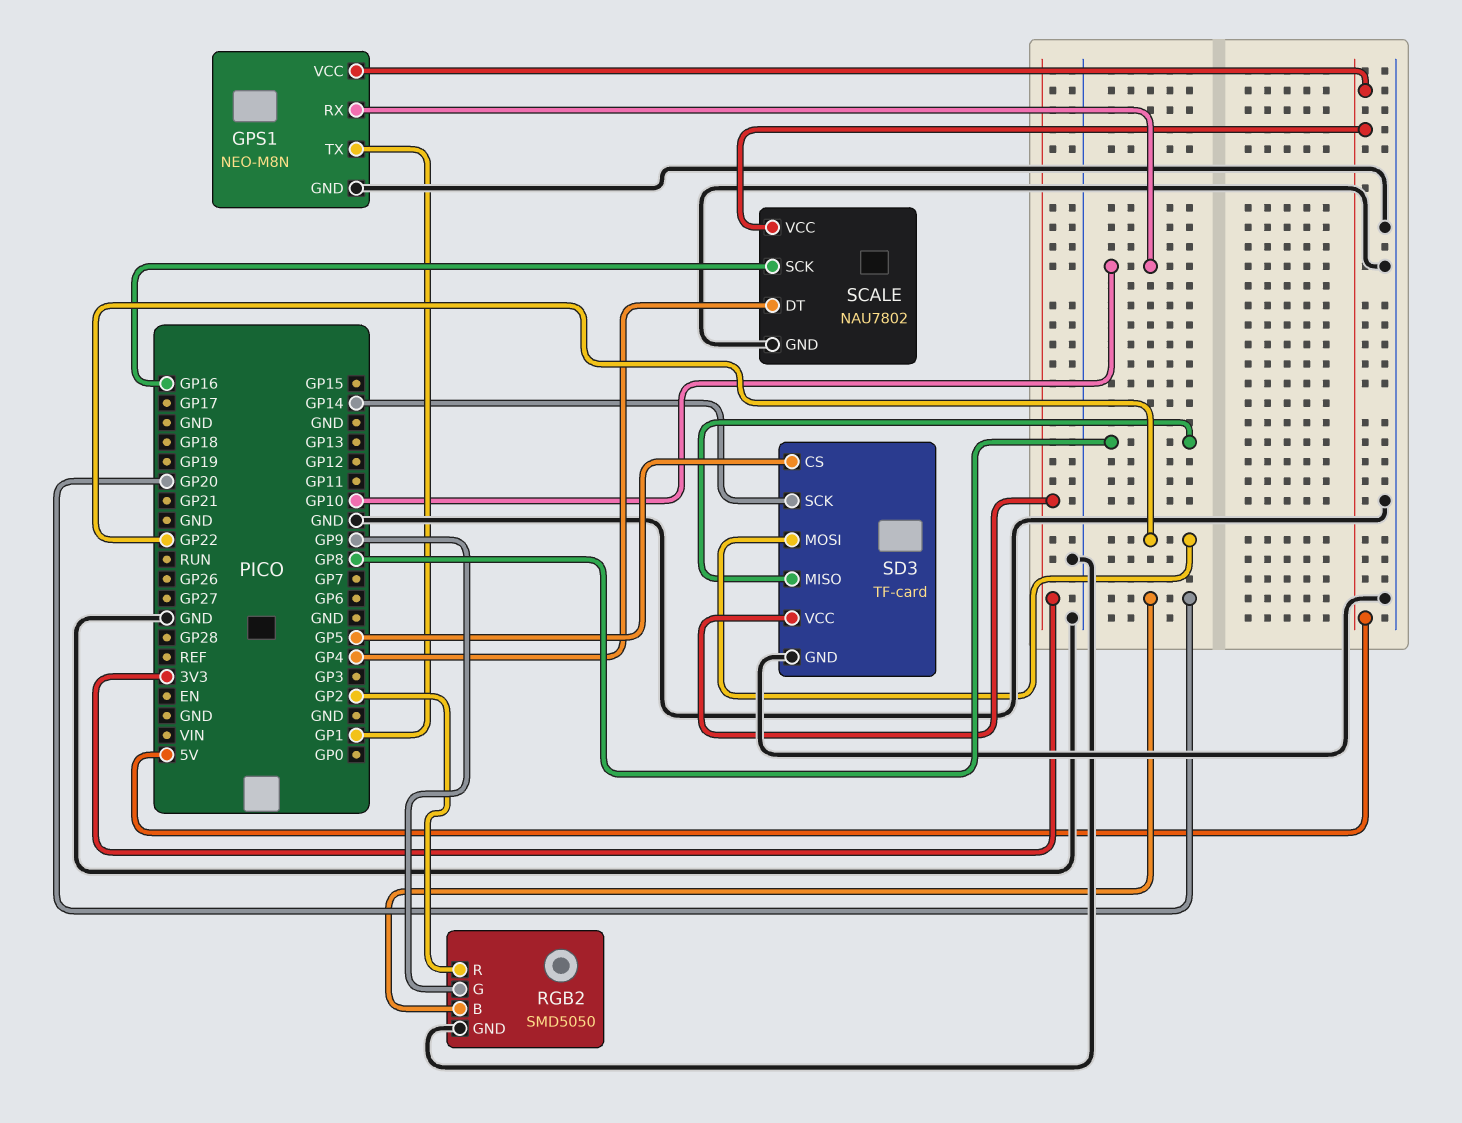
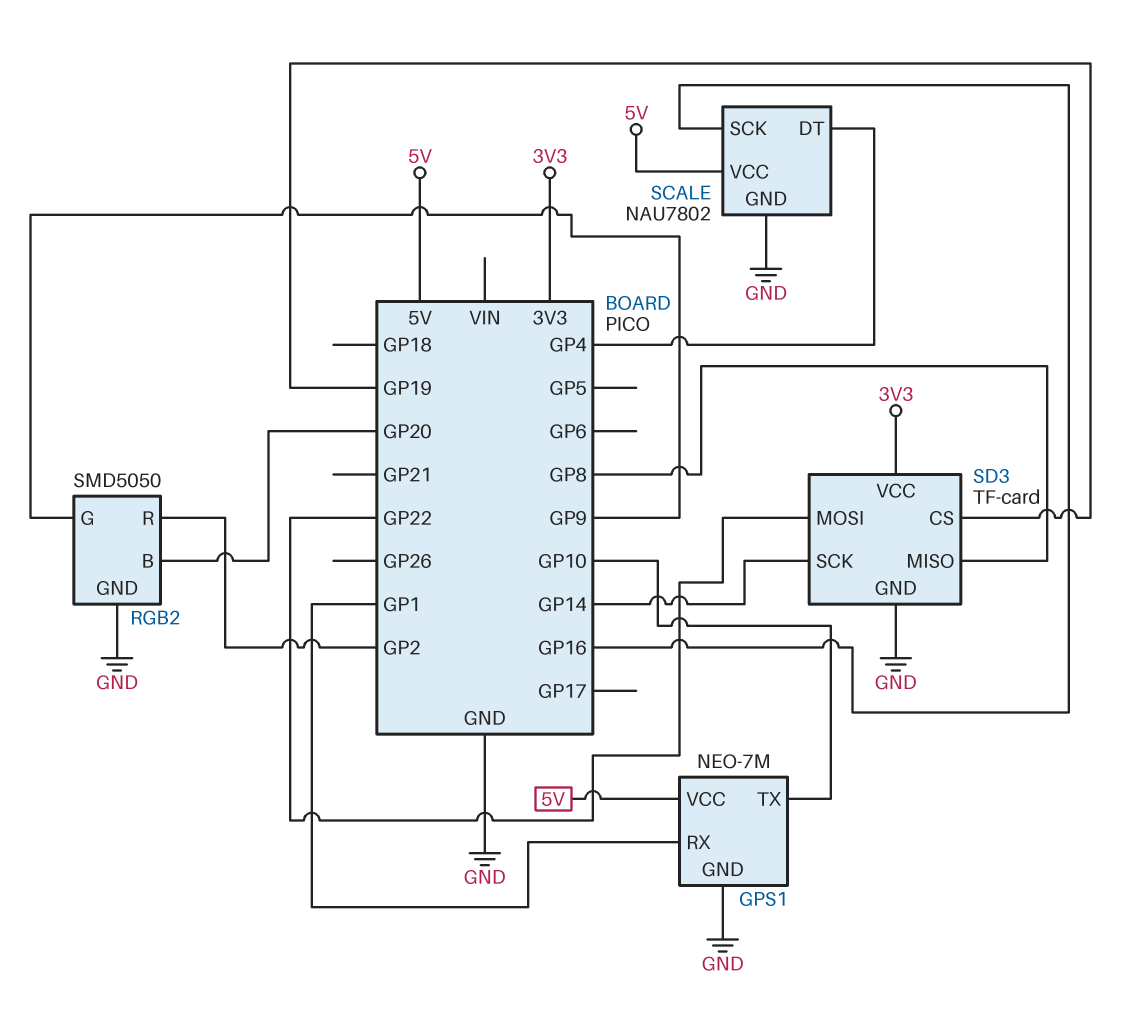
GPS1: NEO-M8N -> NEO-7M
GPS1 pin RX: GP10 -> GP1
GPS1 pin TX: GP1 -> GP10
SD3 pin CS: GP5 -> GP19

